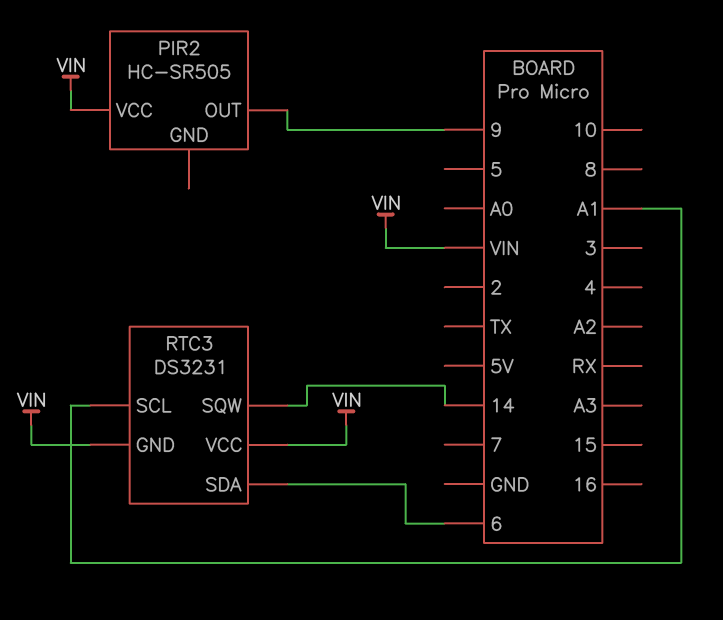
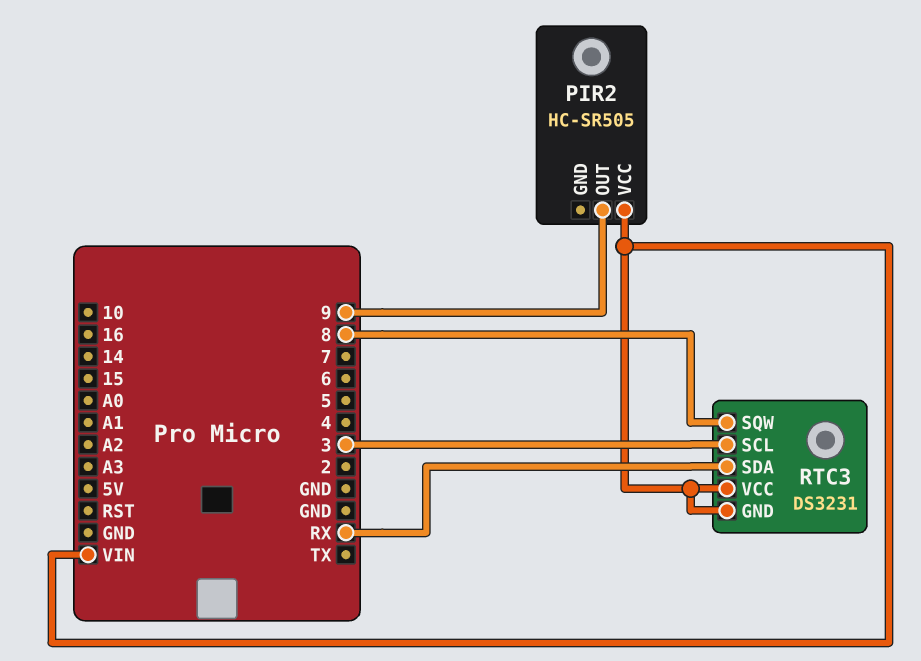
RTC3 pin SCL: A1 -> 3
RTC3 pin SDA: 6 -> RX
RTC3 pin SQW: 14 -> 8

